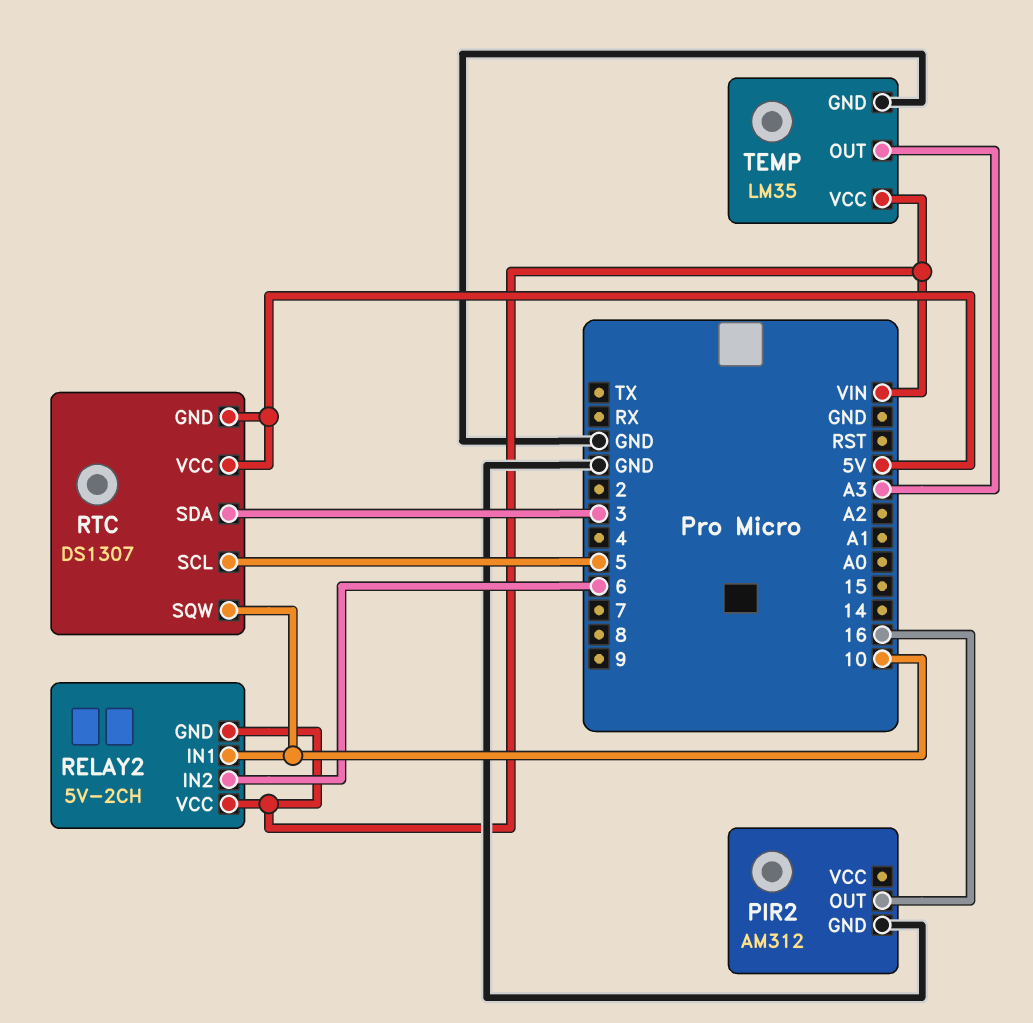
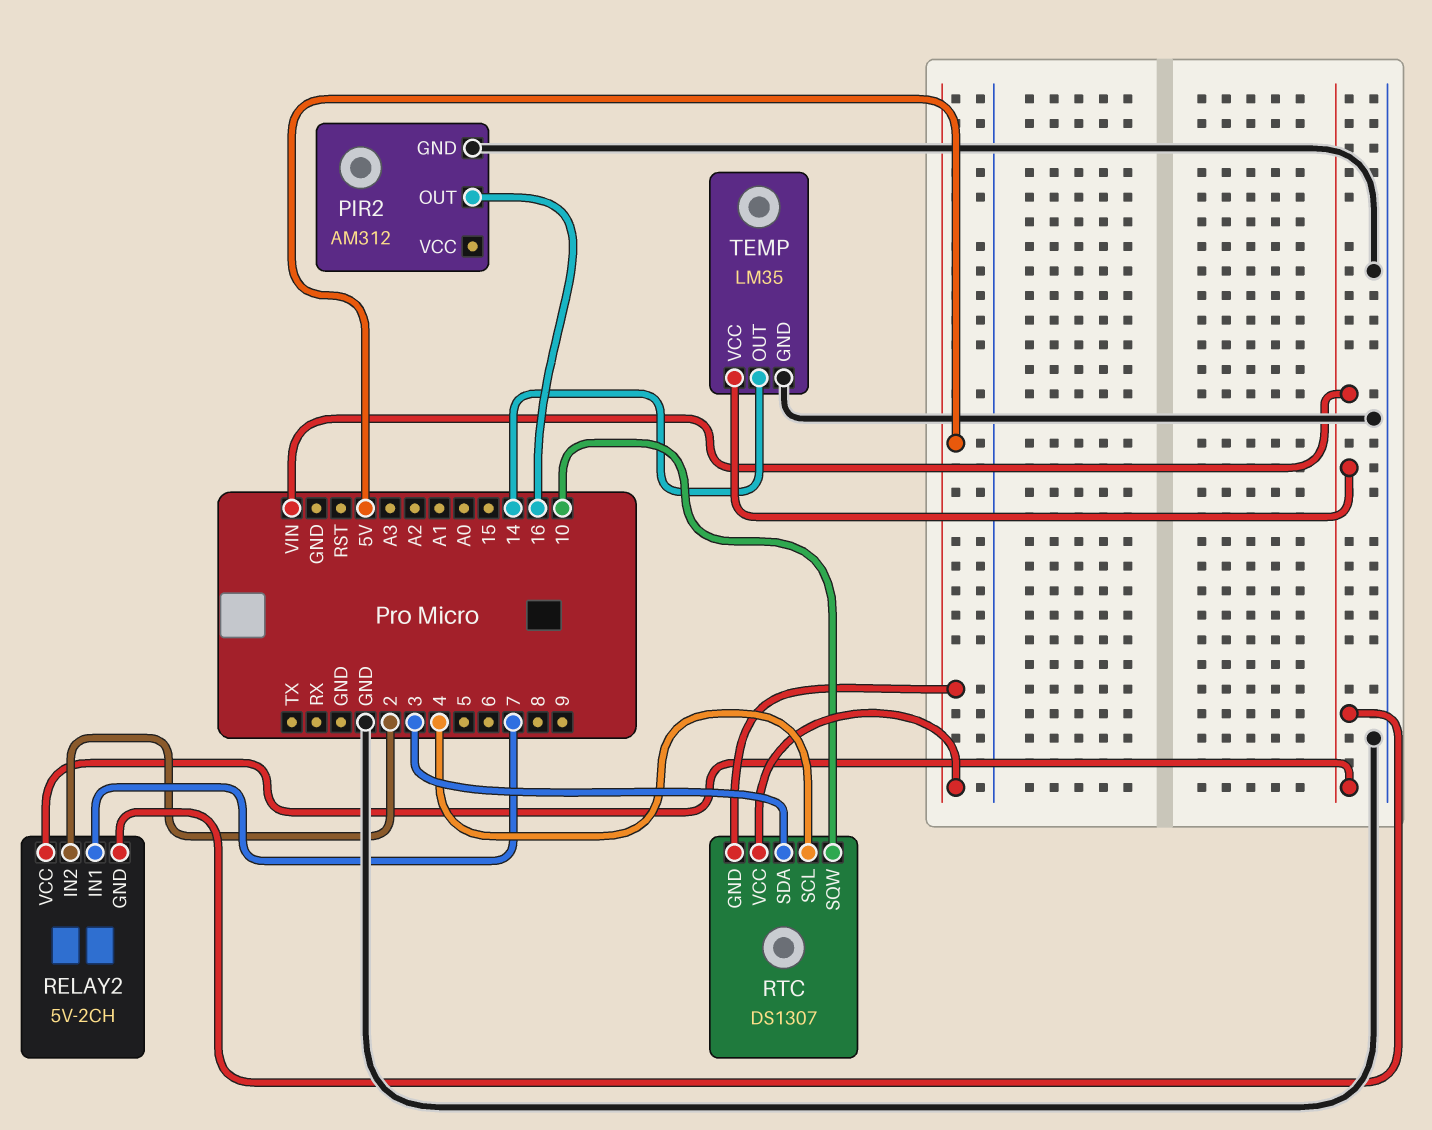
RELAY2 pin IN1: 10 -> 7
RELAY2 pin IN2: 6 -> 2
RTC pin SCL: 5 -> 4
TEMP pin OUT: A3 -> 14

